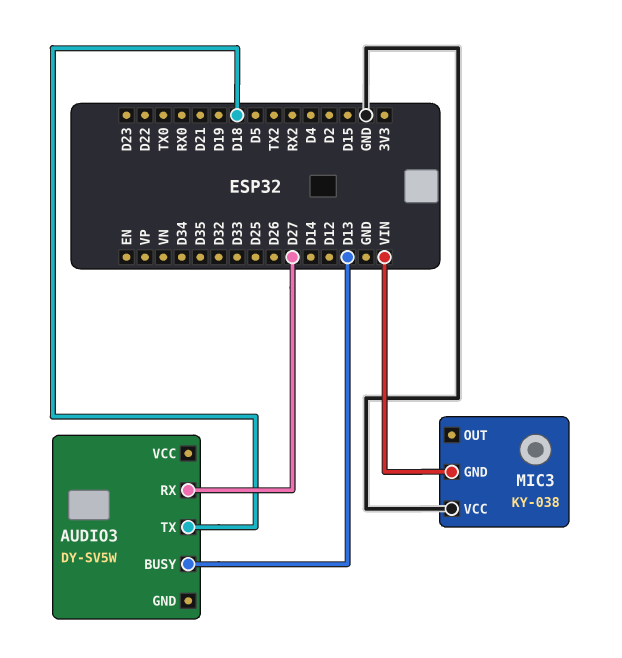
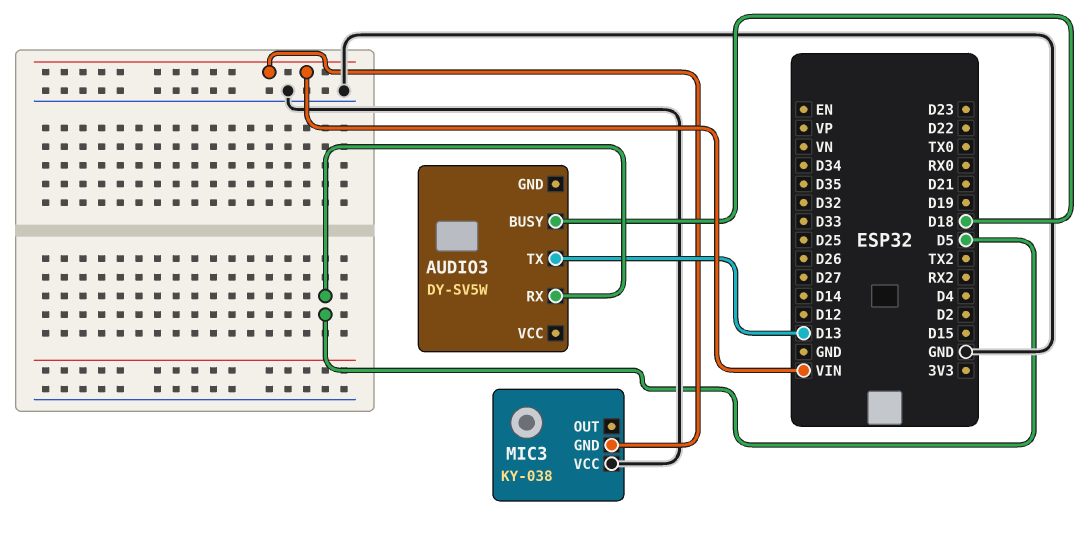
AUDIO3 pin BUSY: D13 -> D18
AUDIO3 pin RX: D27 -> D5
AUDIO3 pin TX: D18 -> D13

